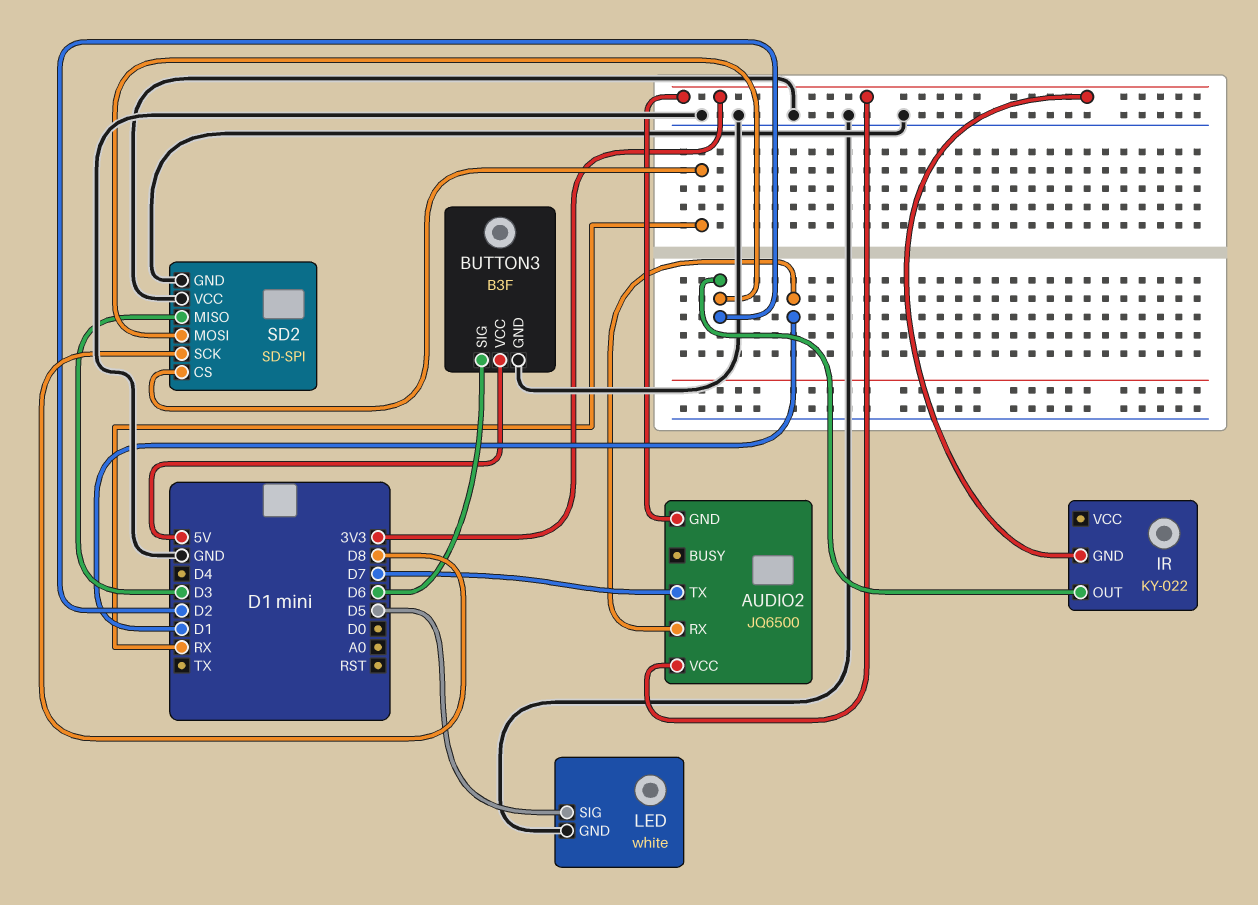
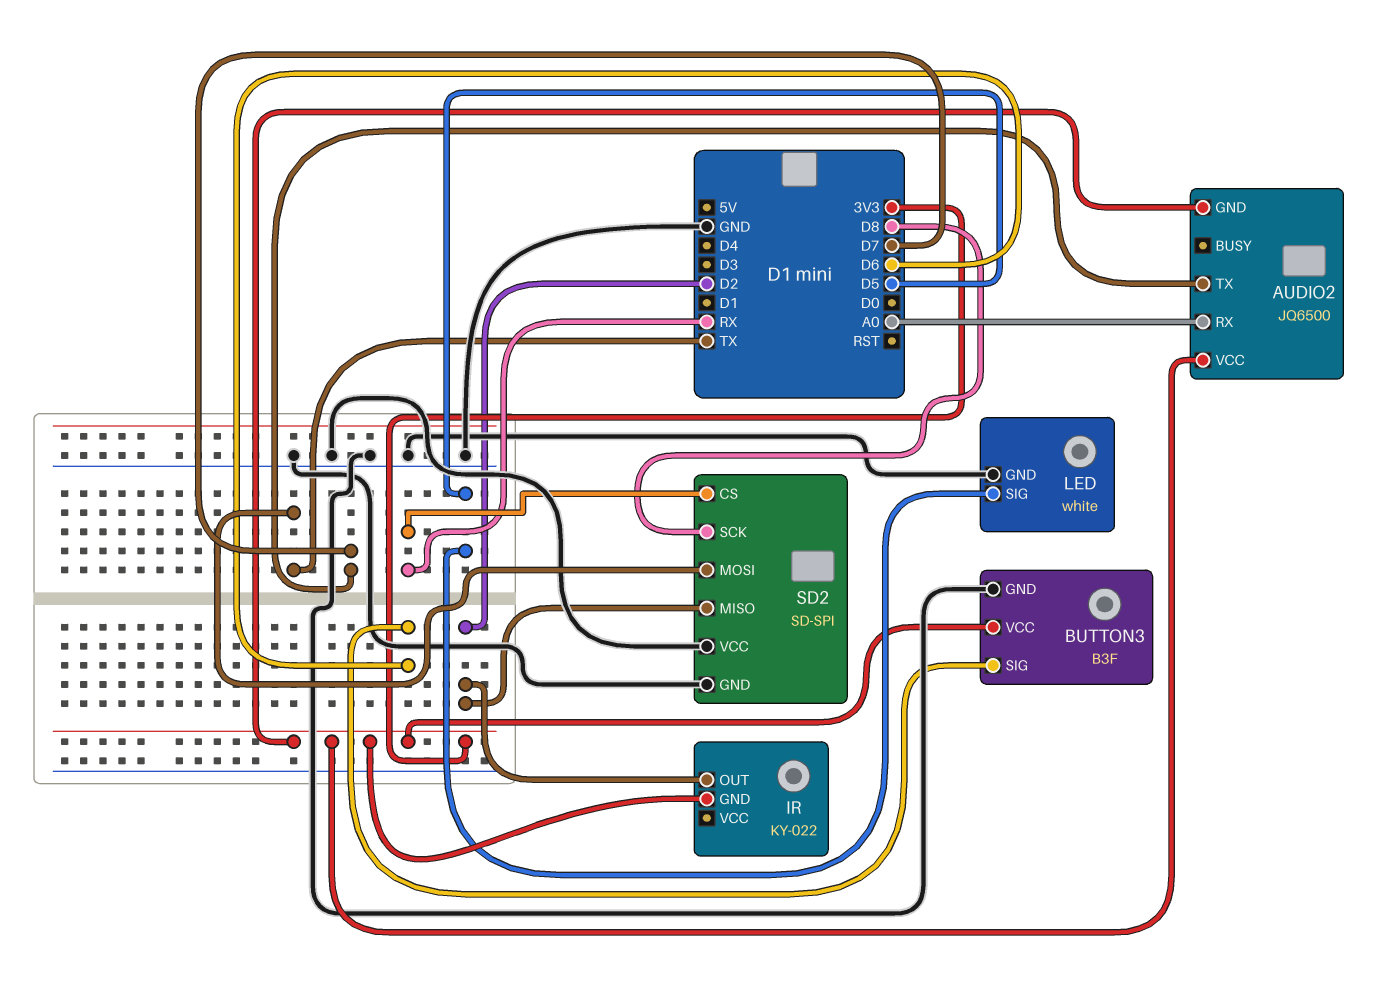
AUDIO2 pin RX: D1 -> A0
BUTTON3 pin VCC: 5V -> 3V3
SD2 pin MISO: D3 -> D2
SD2 pin MOSI: D2 -> TX

